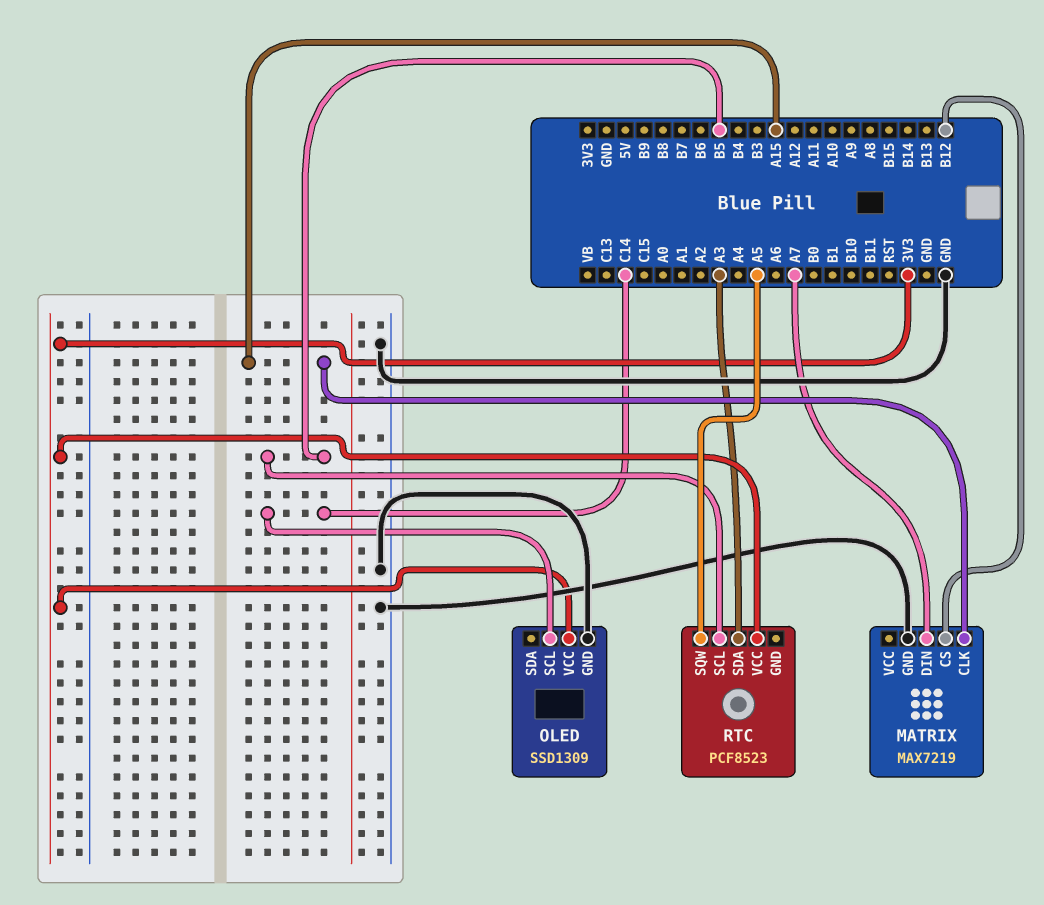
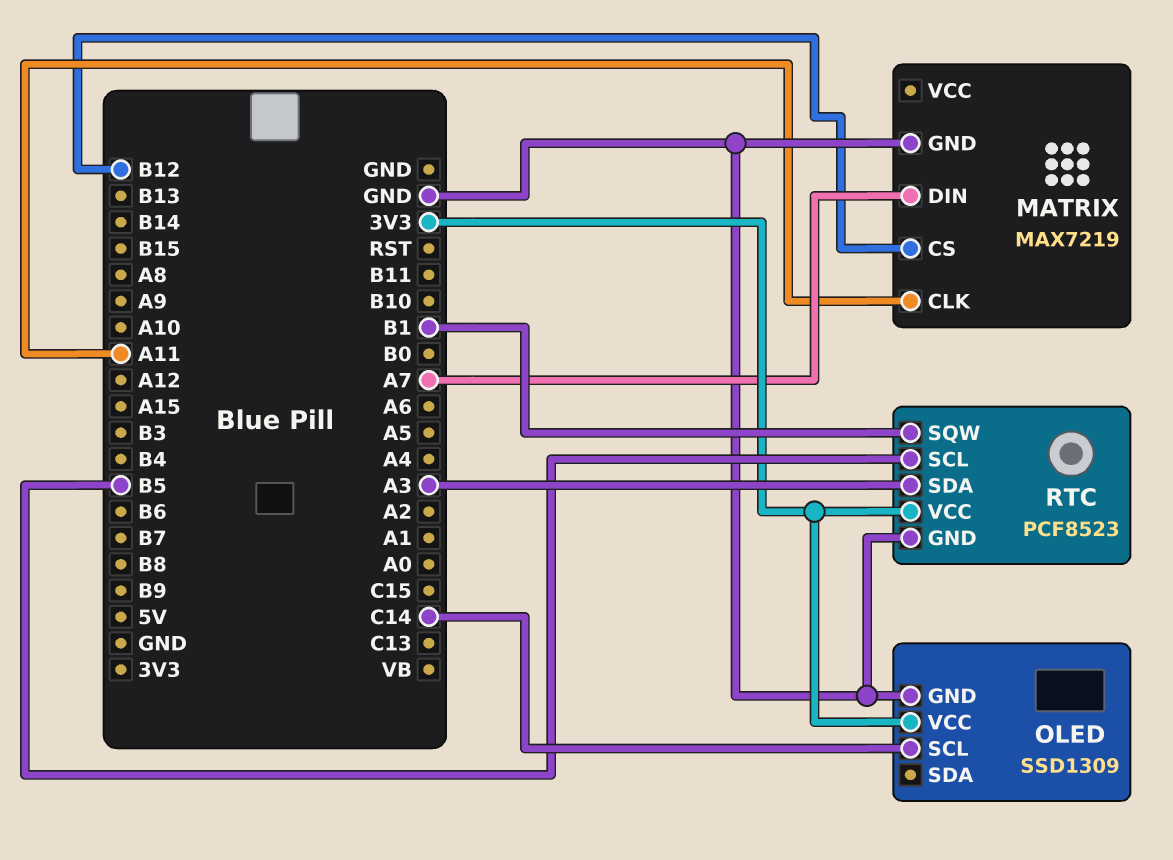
MATRIX pin CLK: A15 -> A11
RTC pin GND: none -> GND
RTC pin SQW: A5 -> B1

